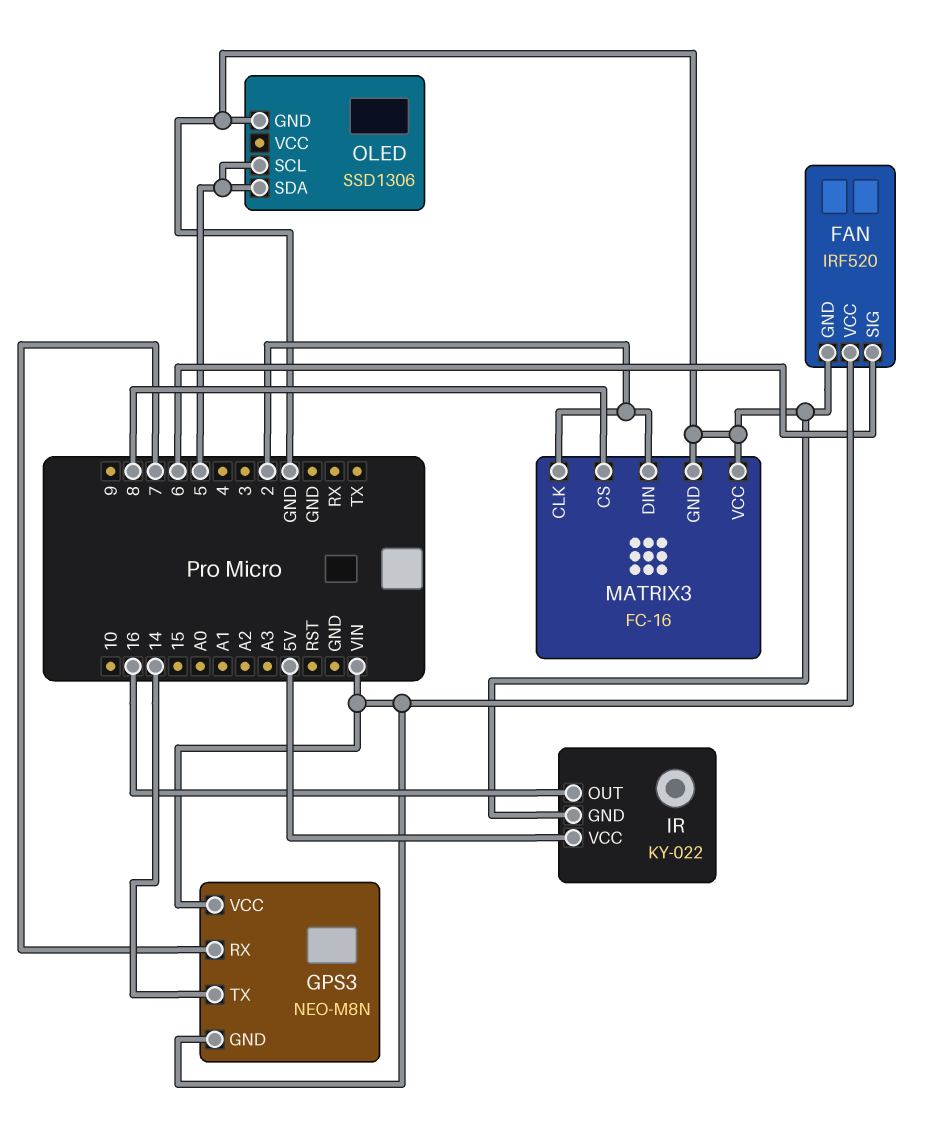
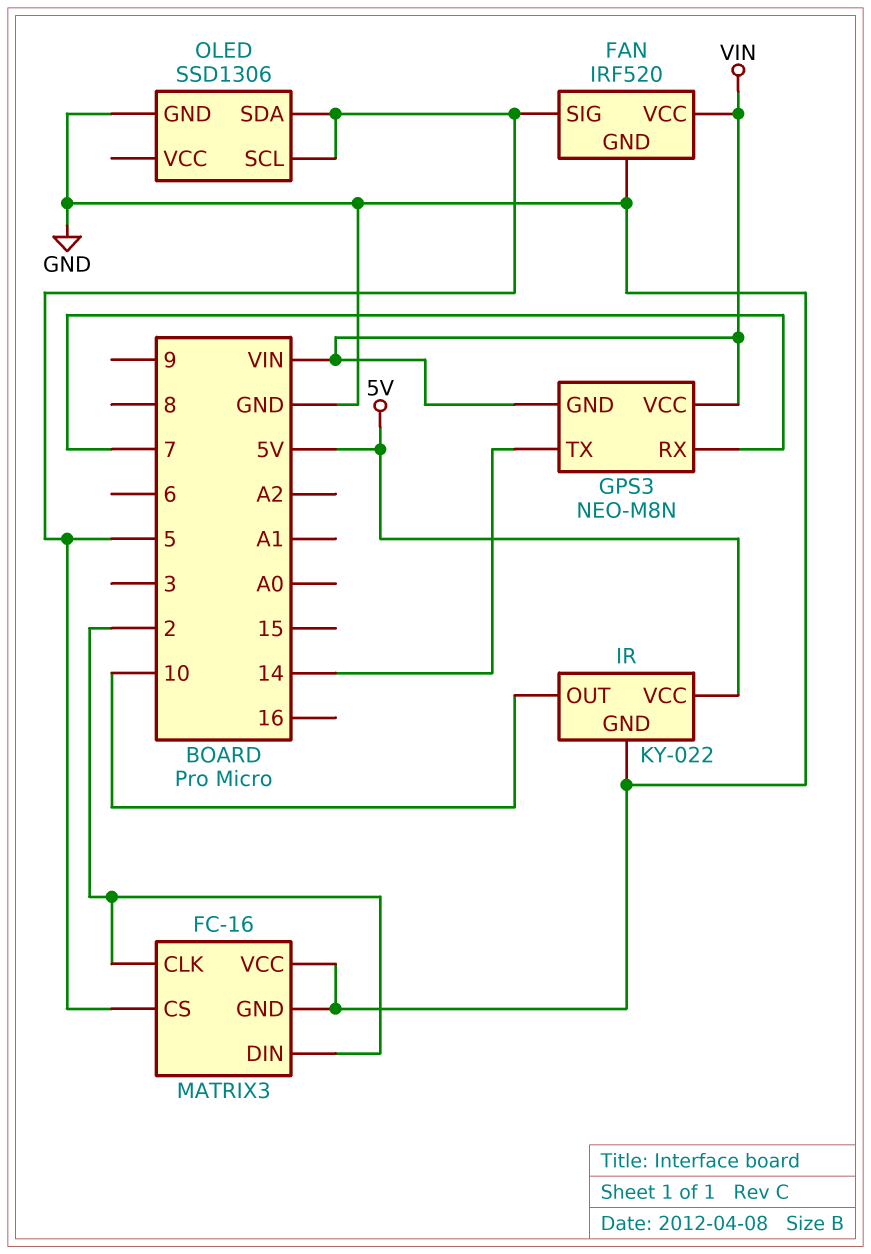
FAN pin SIG: 6 -> 5
IR pin OUT: 16 -> 10
MATRIX3 pin CS: 8 -> 5

